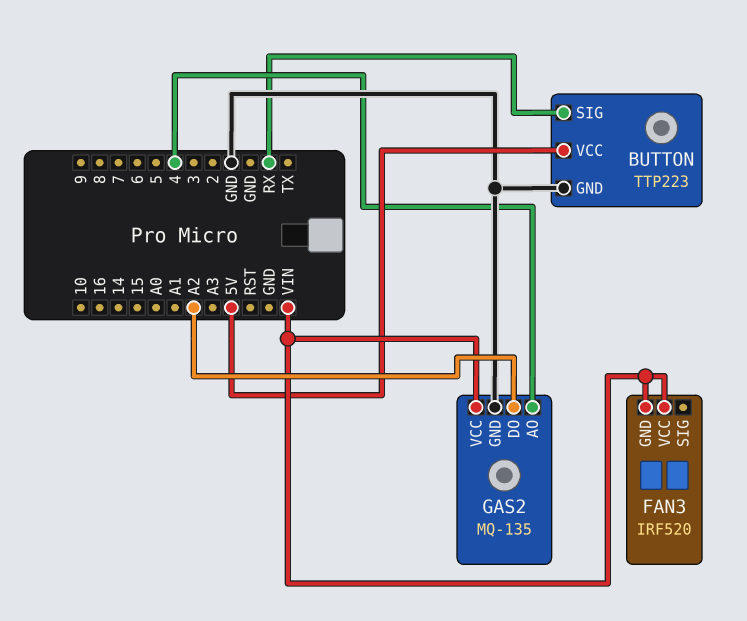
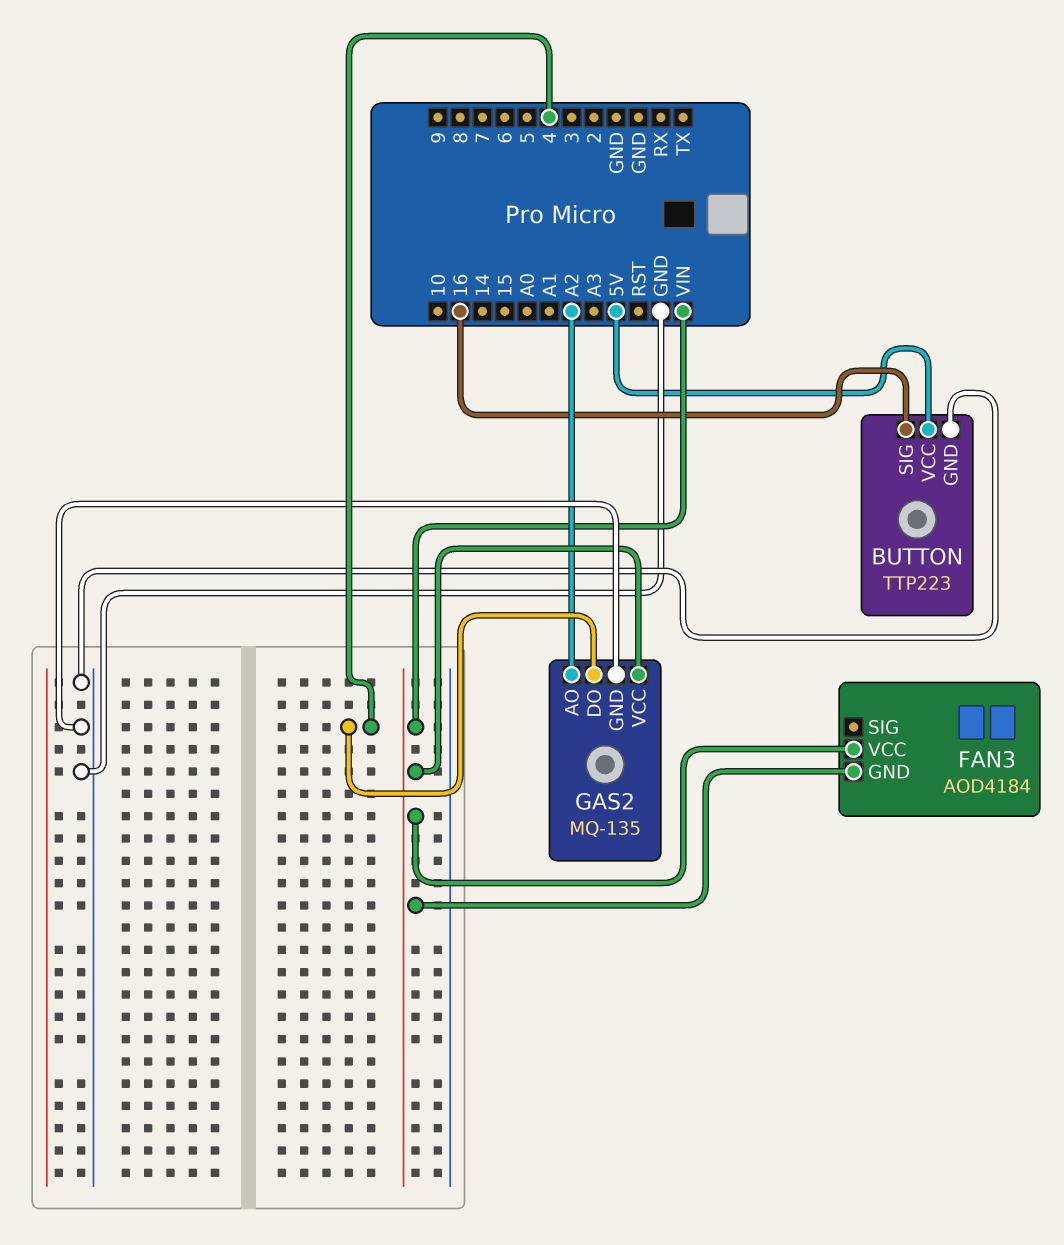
BUTTON pin SIG: RX -> 16
FAN3: IRF520 -> AOD4184
GAS2 pin AO: 4 -> A2
GAS2 pin DO: A2 -> 4

